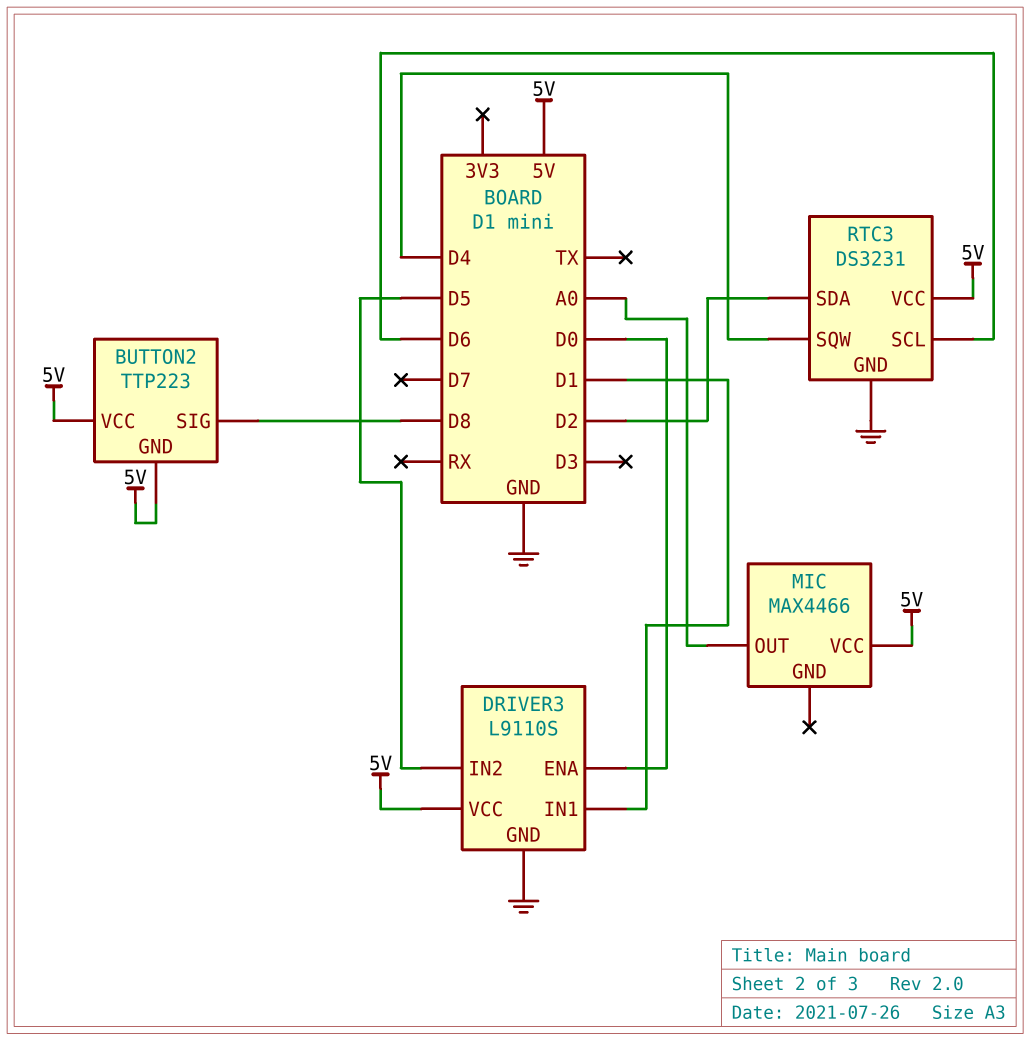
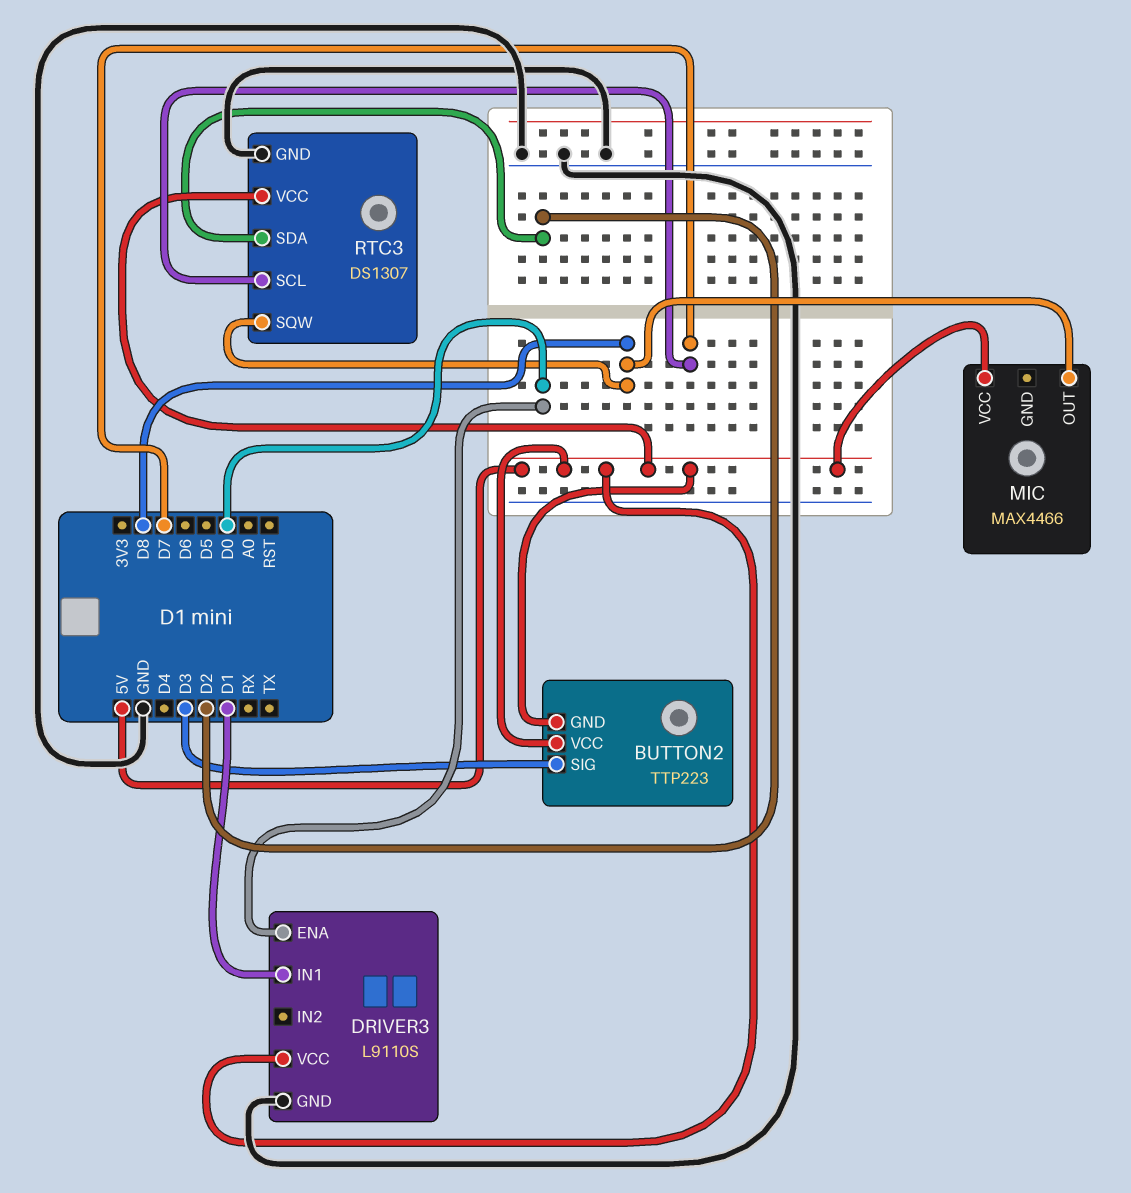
BUTTON2 pin SIG: D8 -> D3
DRIVER3 pin IN2: D5 -> none
MIC pin OUT: A0 -> D8
RTC3: DS3231 -> DS1307
RTC3 pin SCL: D6 -> D7
RTC3 pin SQW: D4 -> D8

